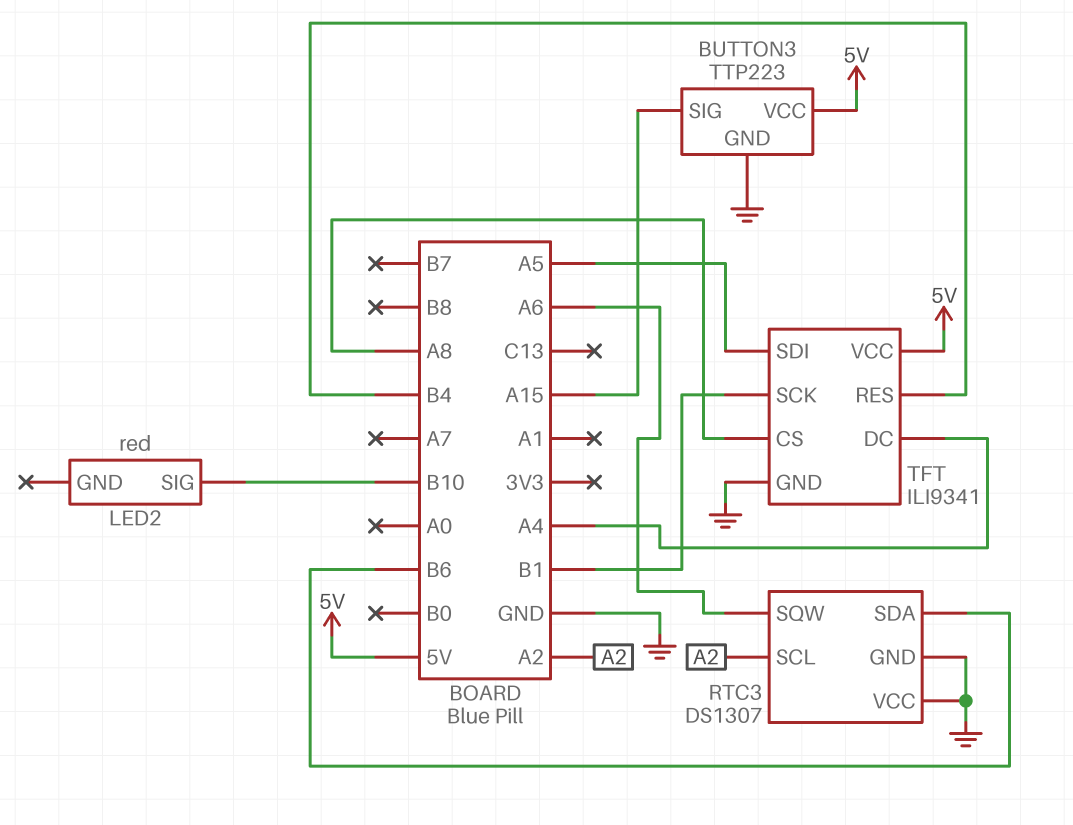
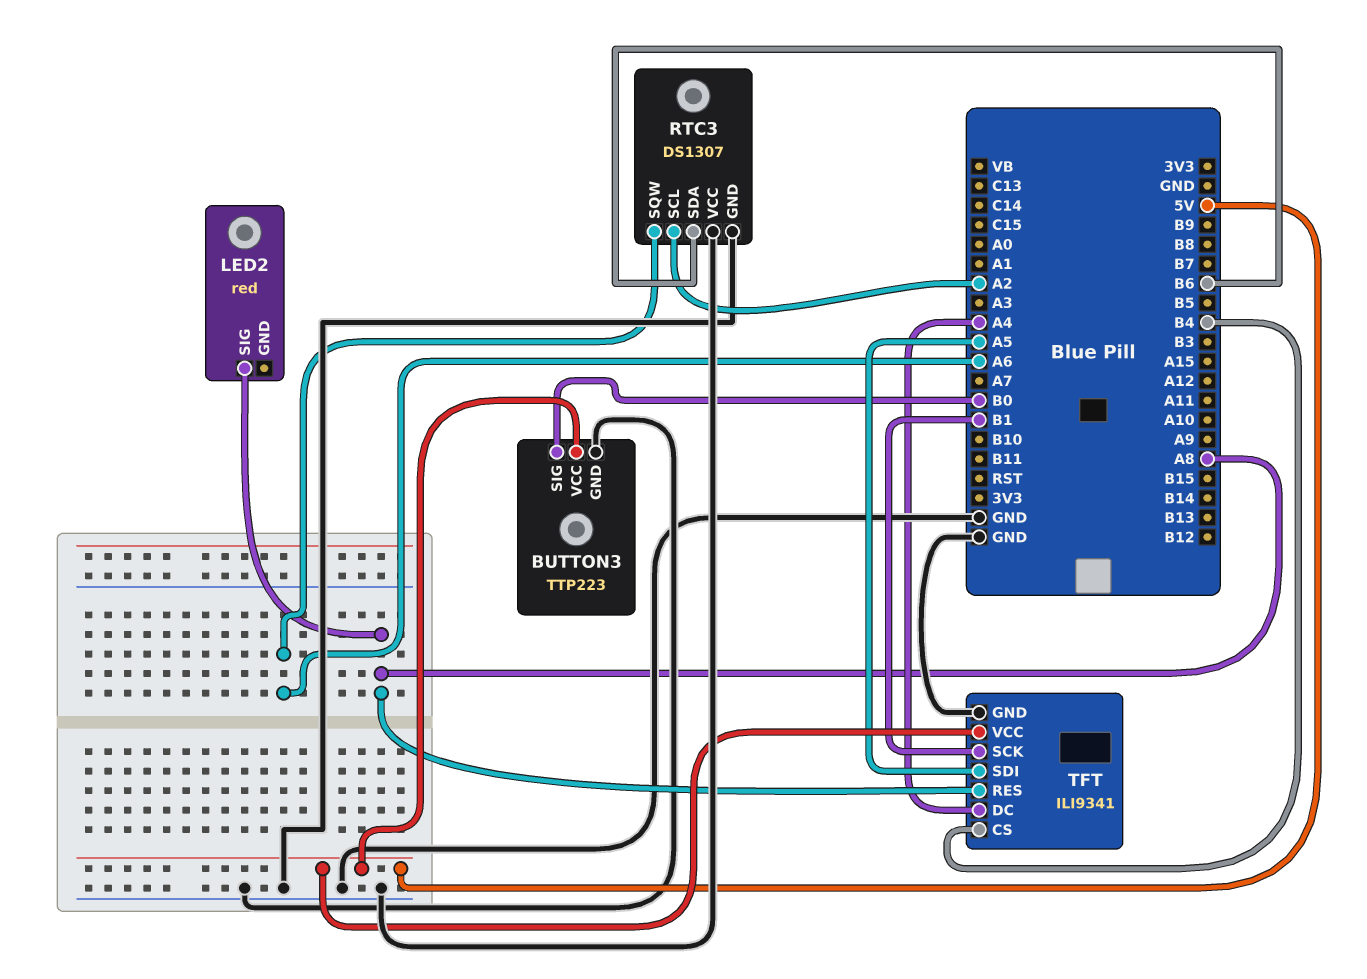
BUTTON3 pin SIG: A15 -> B0
LED2 pin SIG: B10 -> A8
TFT pin CS: A8 -> B4
TFT pin RES: B4 -> A8

